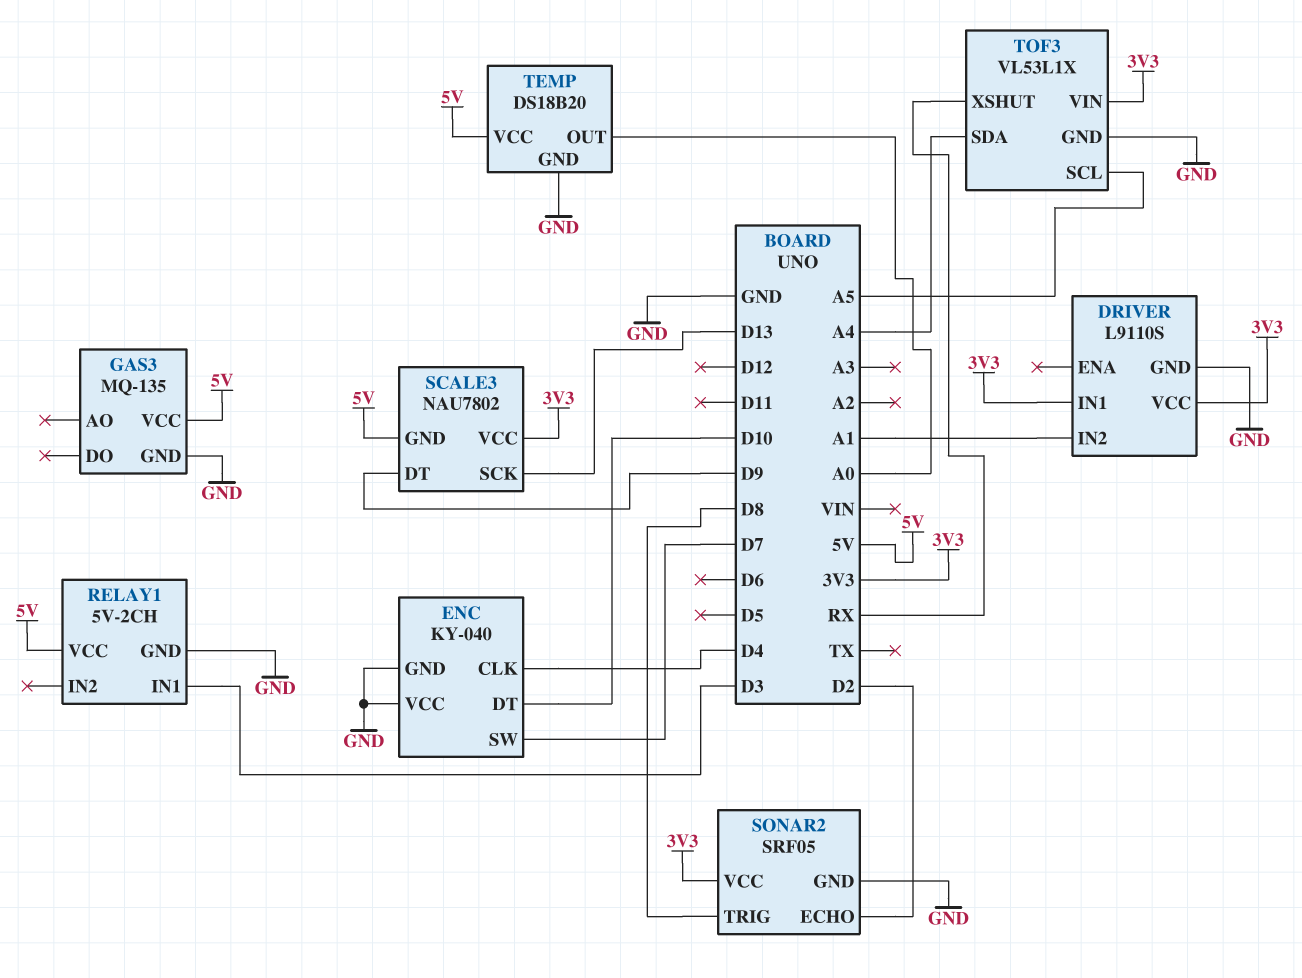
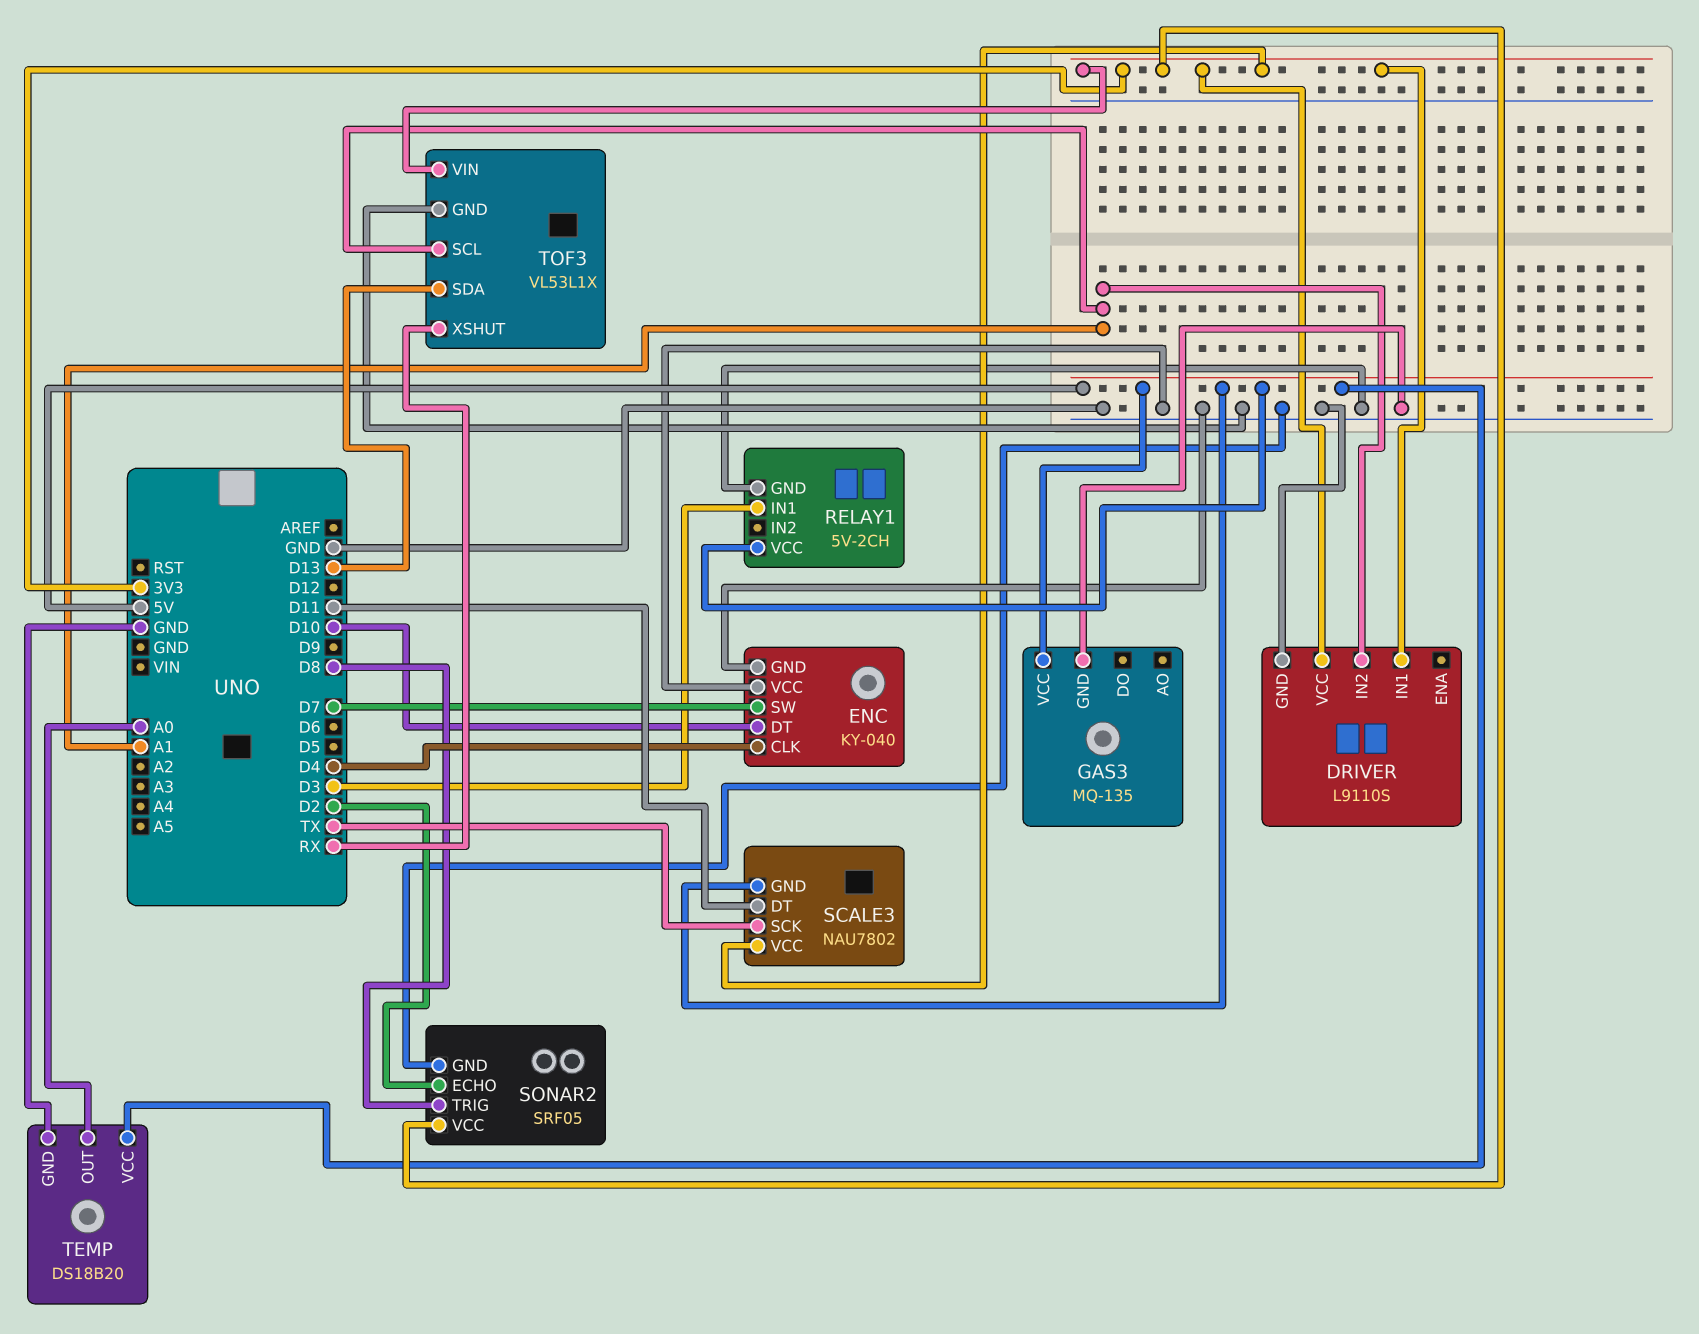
SCALE3 pin DT: D9 -> D11
SCALE3 pin SCK: D13 -> TX
TOF3 pin SCL: A5 -> A1
TOF3 pin SDA: A4 -> D13

